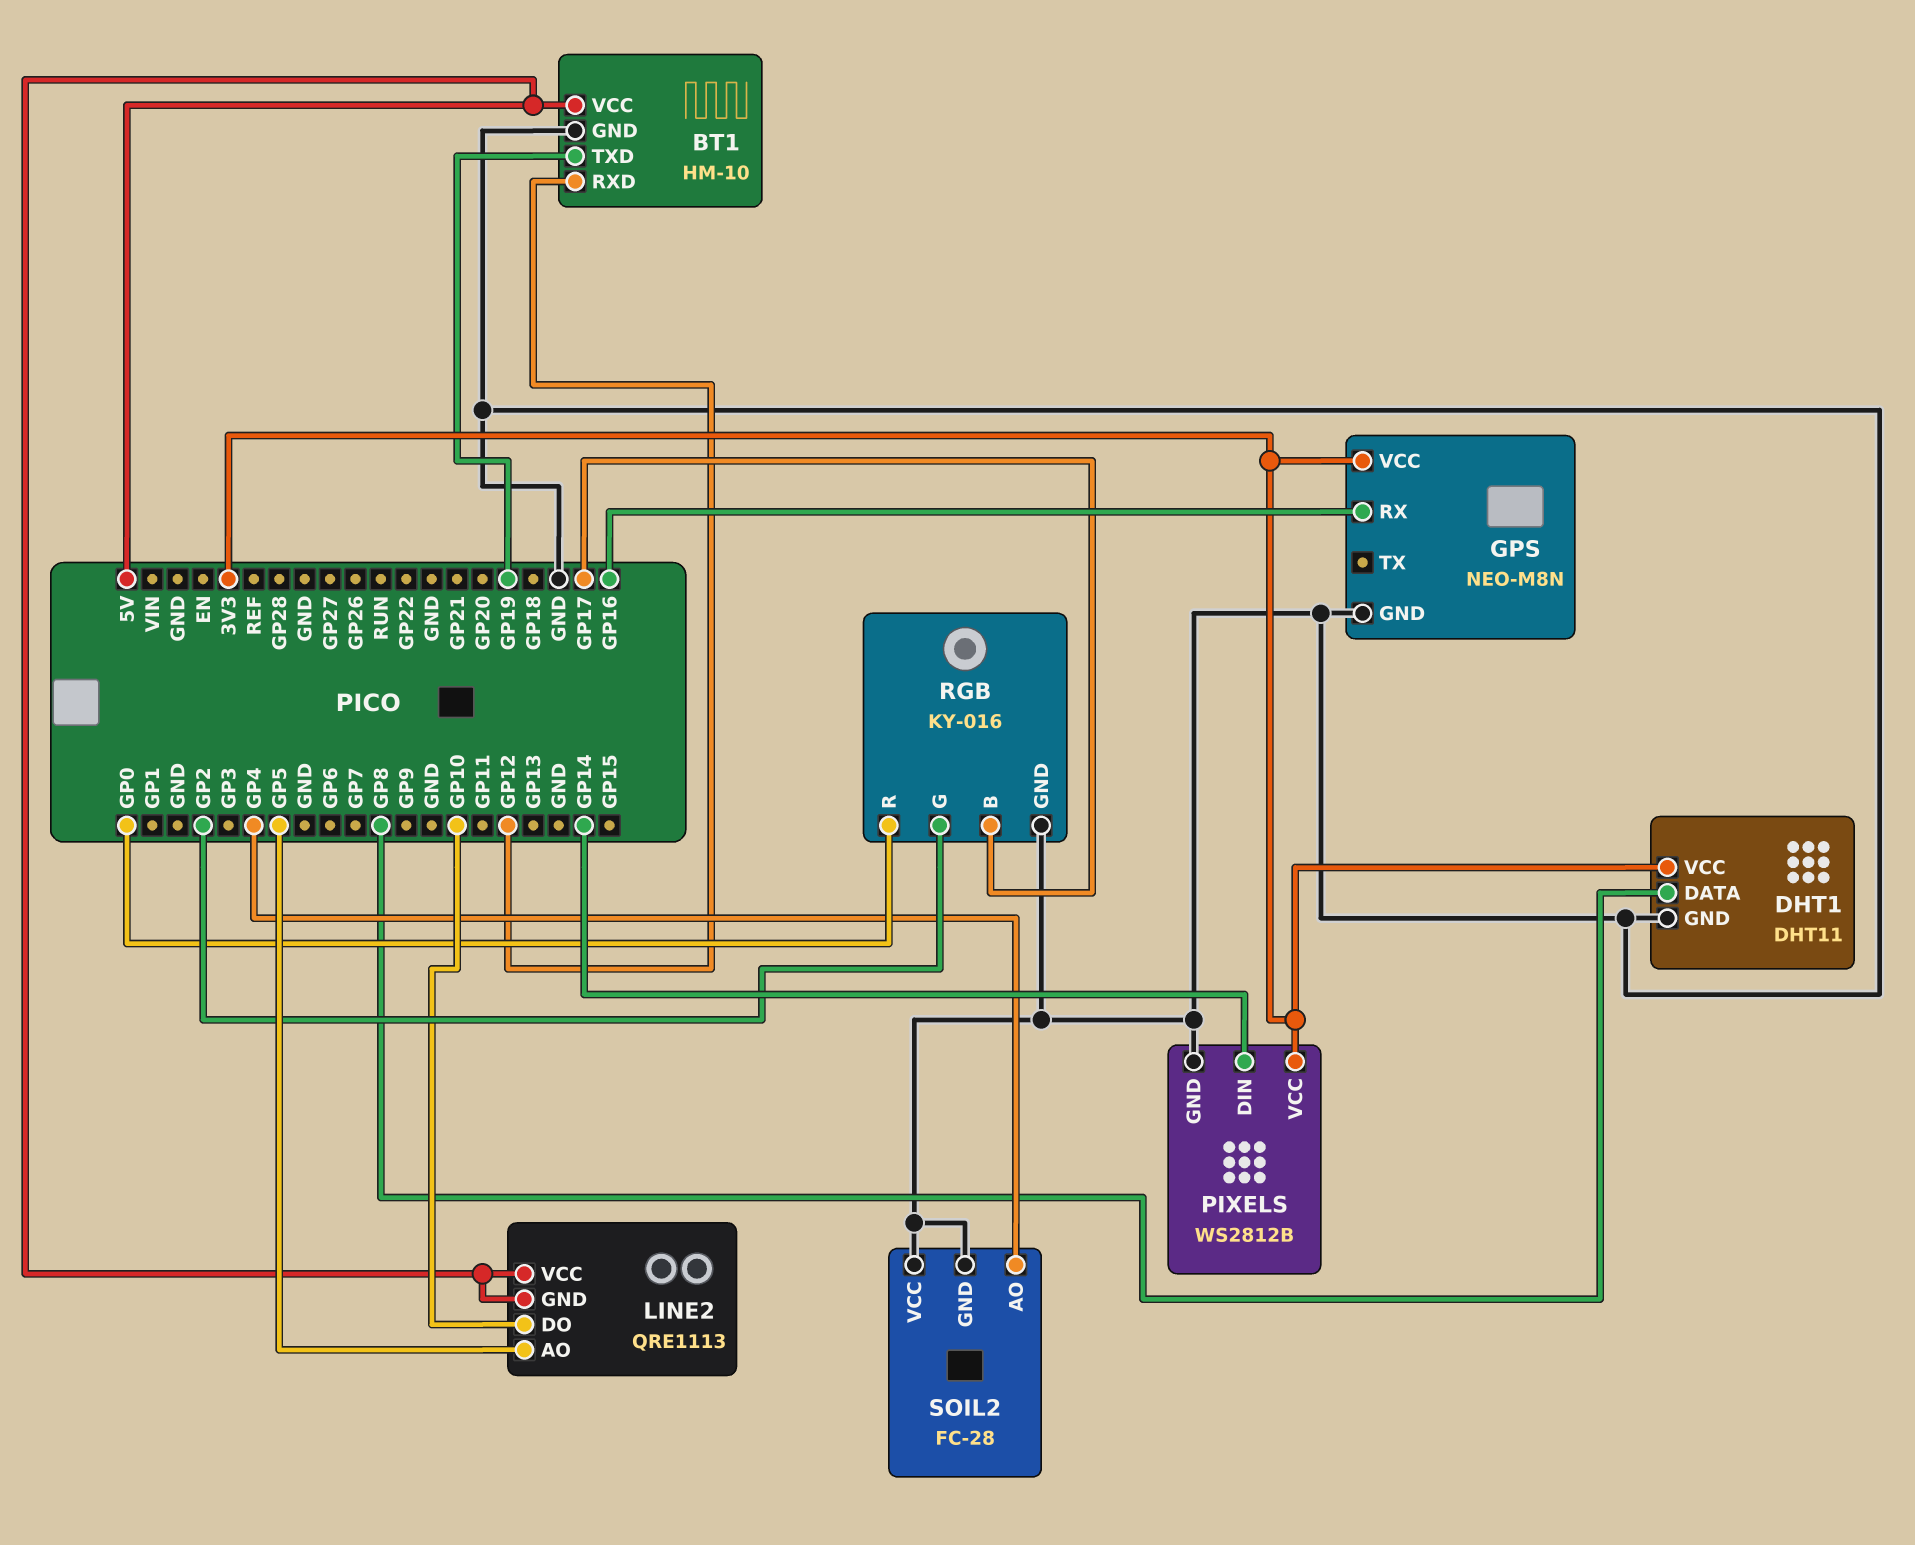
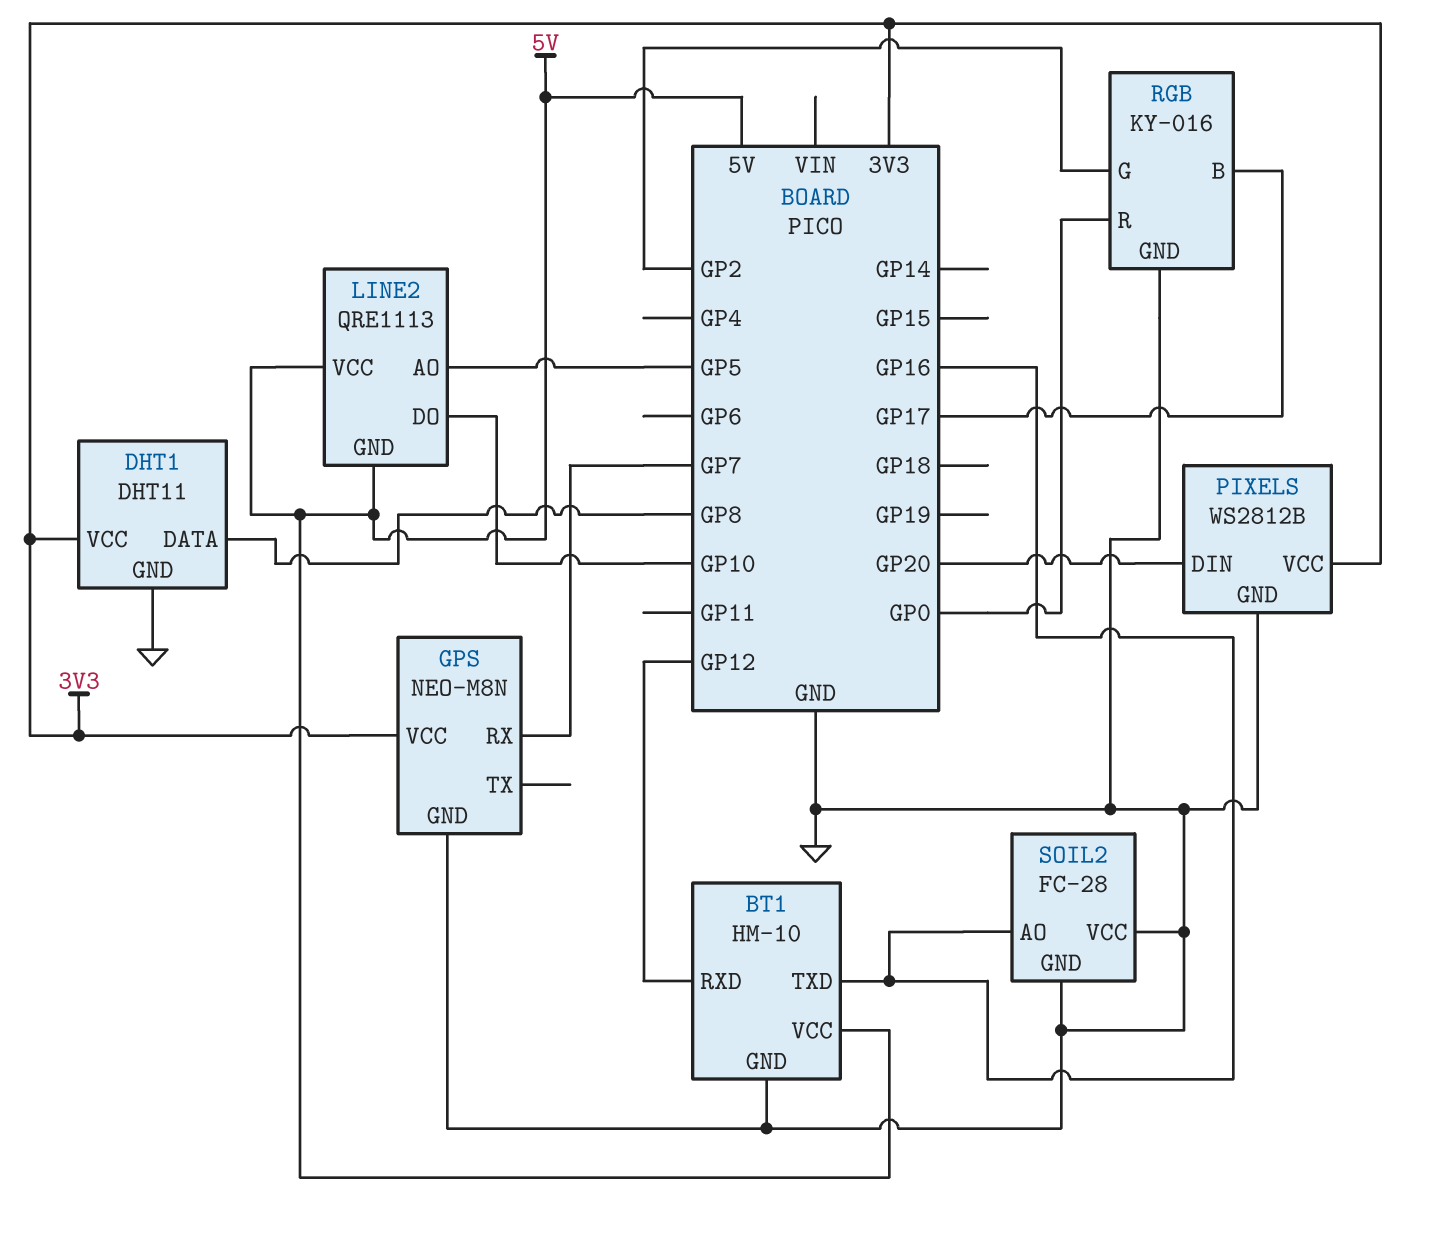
BT1 pin TXD: GP19 -> GP16
GPS pin RX: GP16 -> GP7
PIXELS pin DIN: GP14 -> GP20
SOIL2 pin AO: GP4 -> GP16

